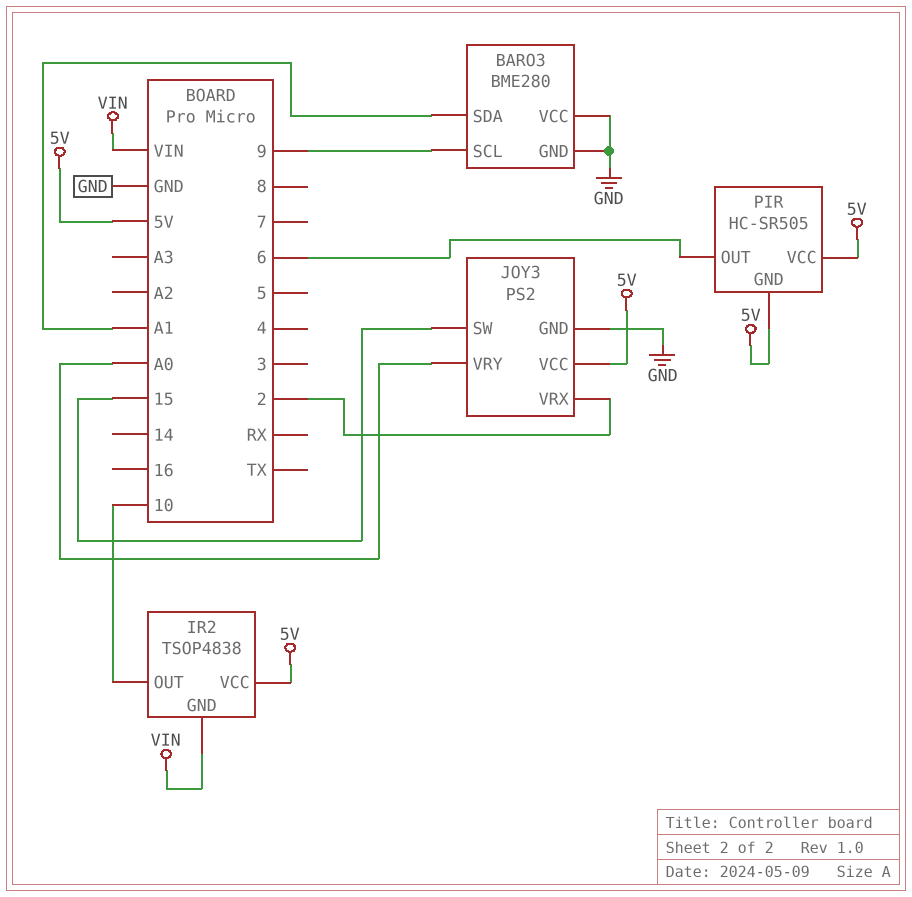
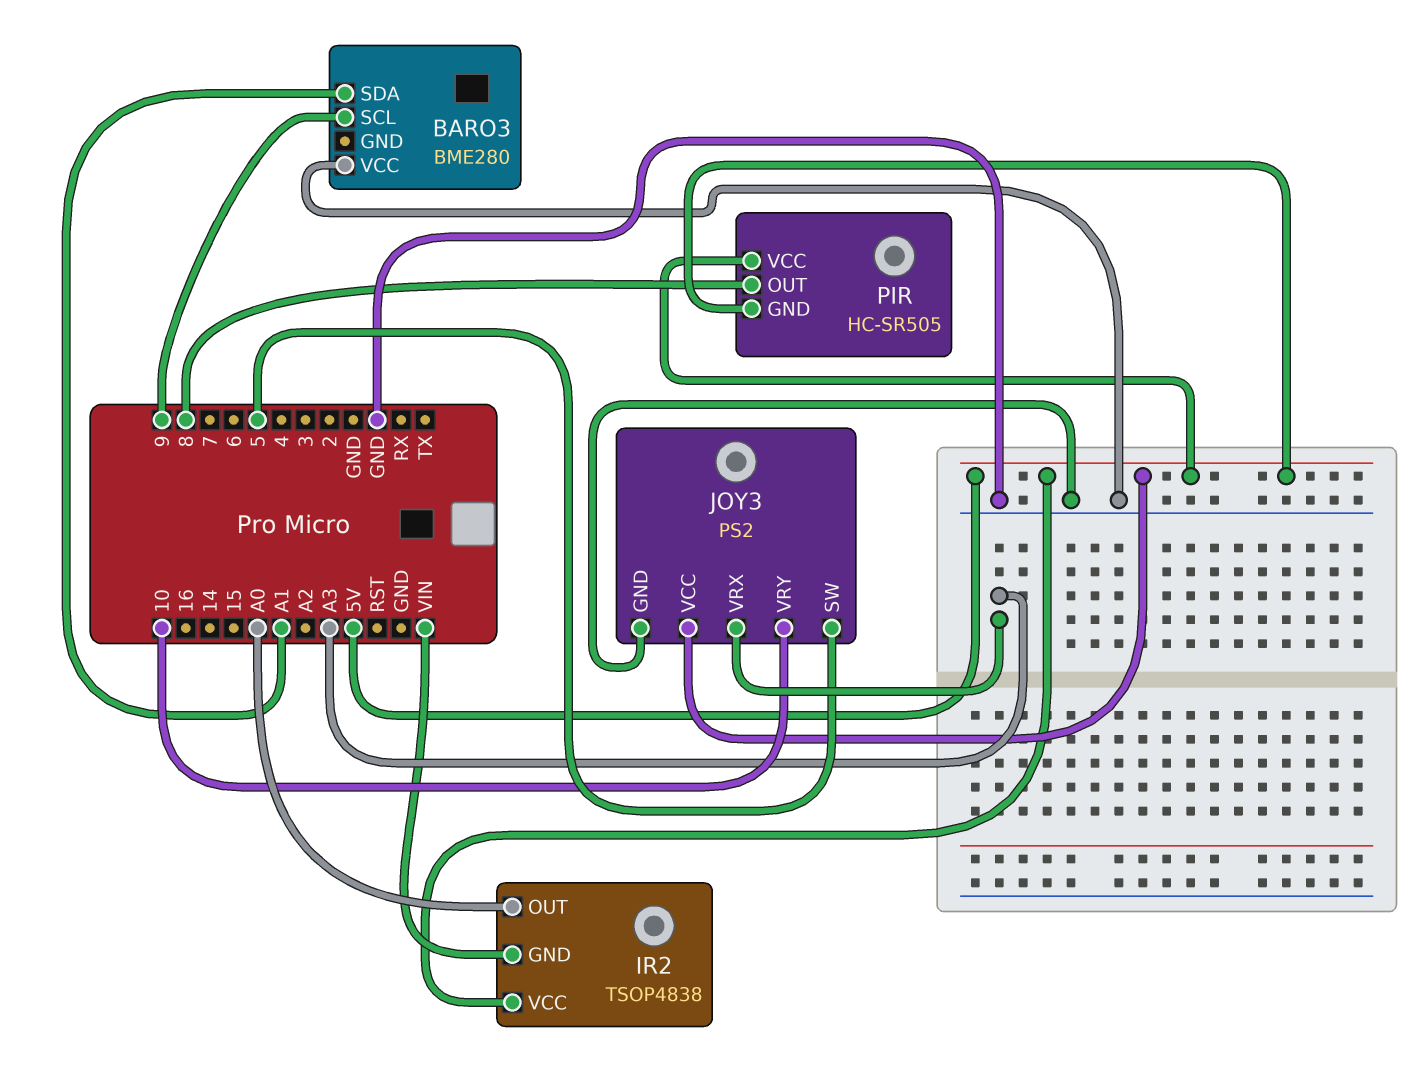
BARO3 pin GND: GND -> none
IR2 pin OUT: 10 -> A0
JOY3 pin SW: 15 -> 5
JOY3 pin VRX: 2 -> A3
JOY3 pin VRY: A0 -> 10
PIR pin OUT: 6 -> 8

